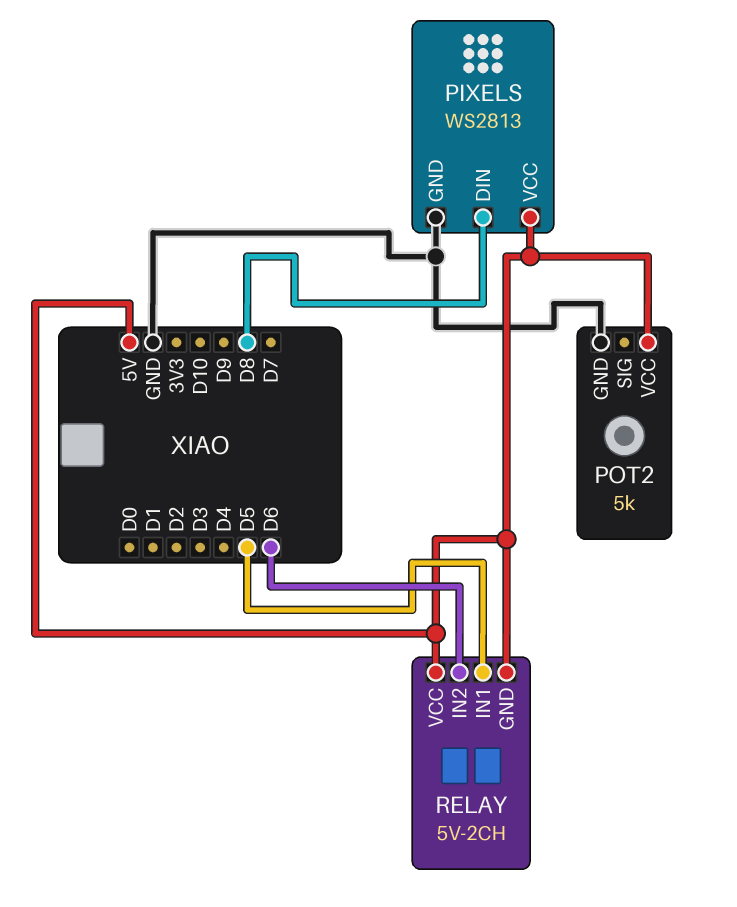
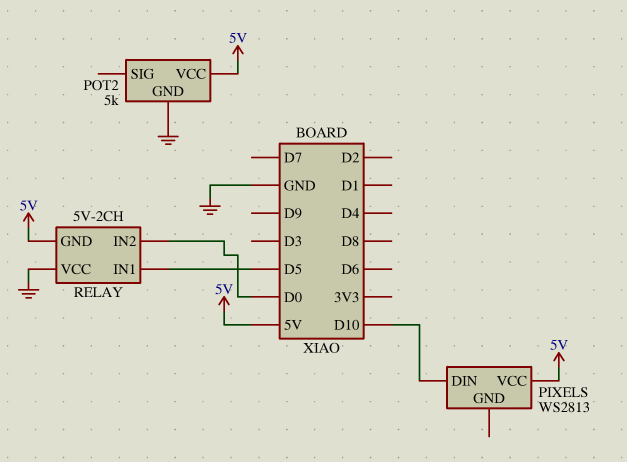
PIXELS pin DIN: D8 -> D10
PIXELS pin GND: GND -> none
RELAY pin IN2: D6 -> D0
RELAY pin VCC: 5V -> GND

